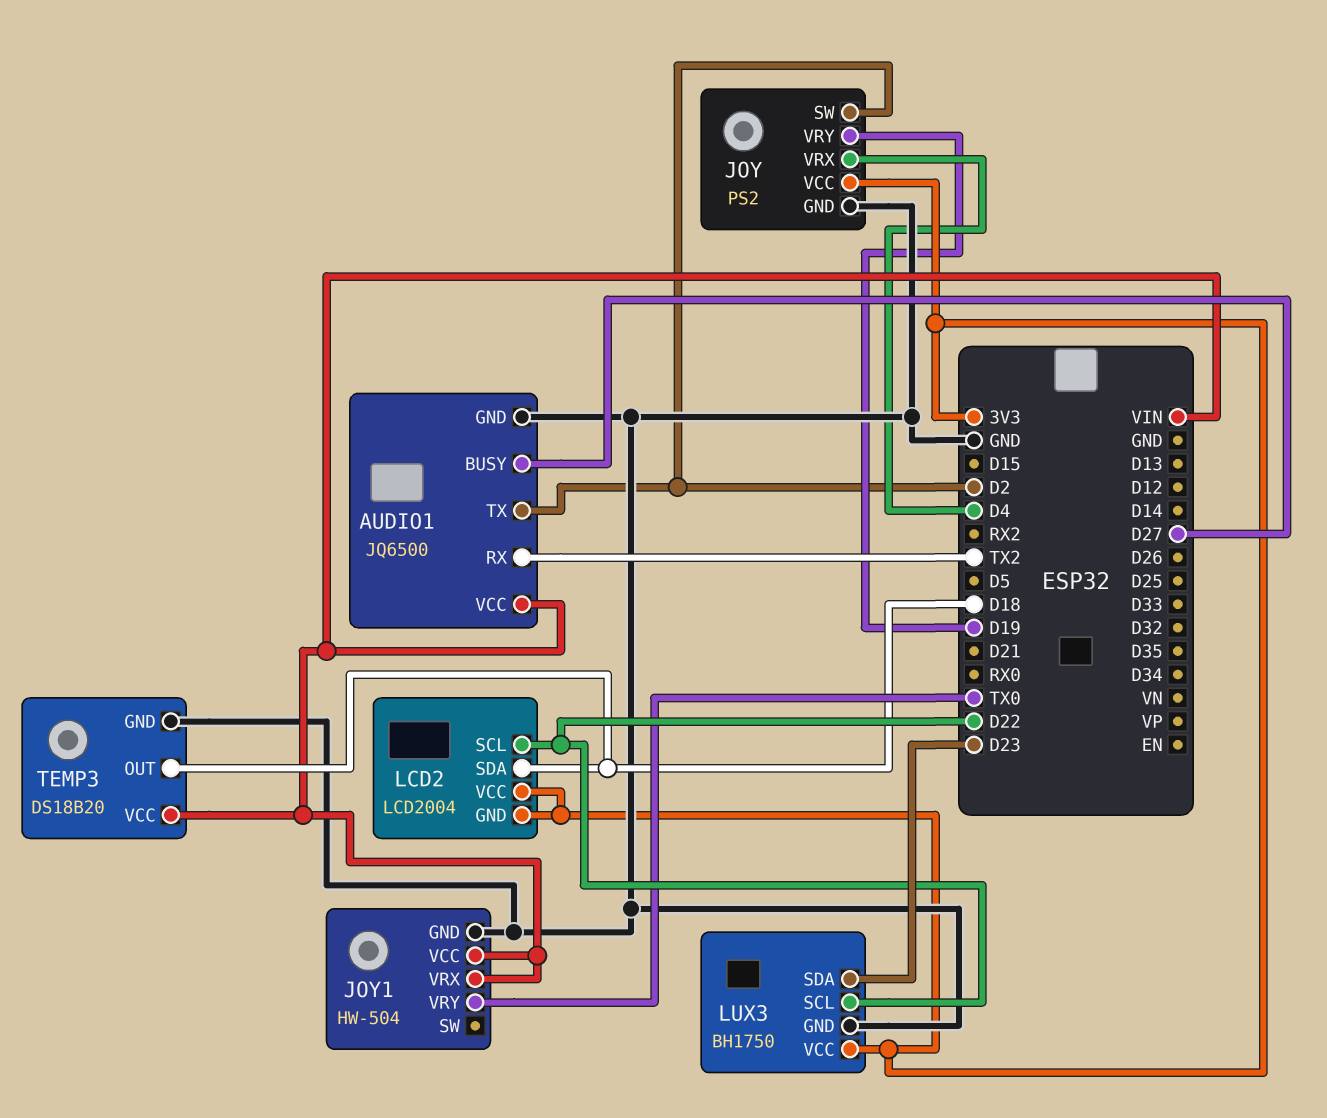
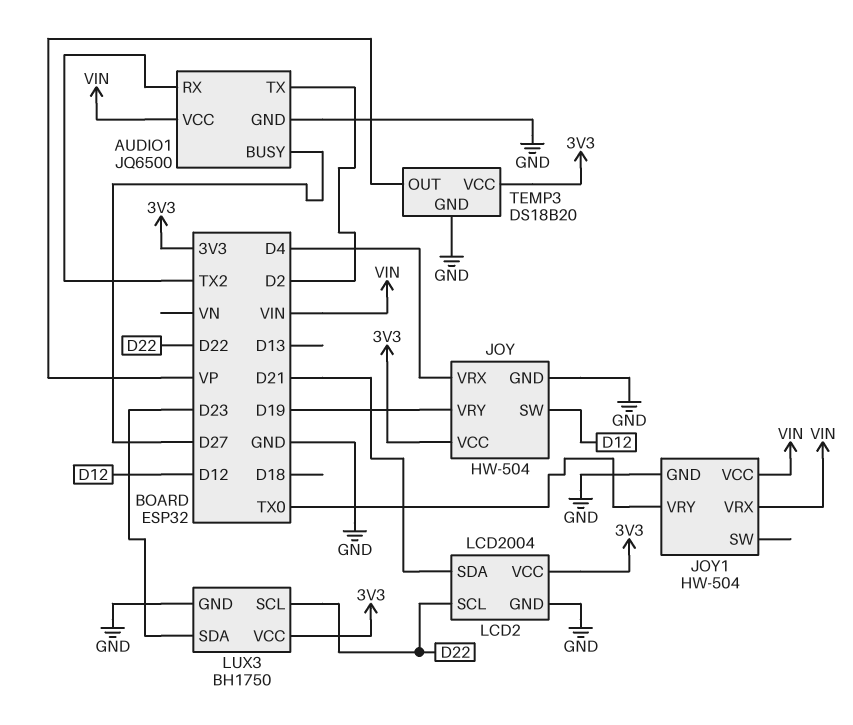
JOY: PS2 -> HW-504
JOY pin SW: D2 -> D12
LCD2 pin GND: 3V3 -> GND
LCD2 pin SDA: D18 -> D21
TEMP3 pin OUT: D18 -> VP
TEMP3 pin VCC: VIN -> 3V3

